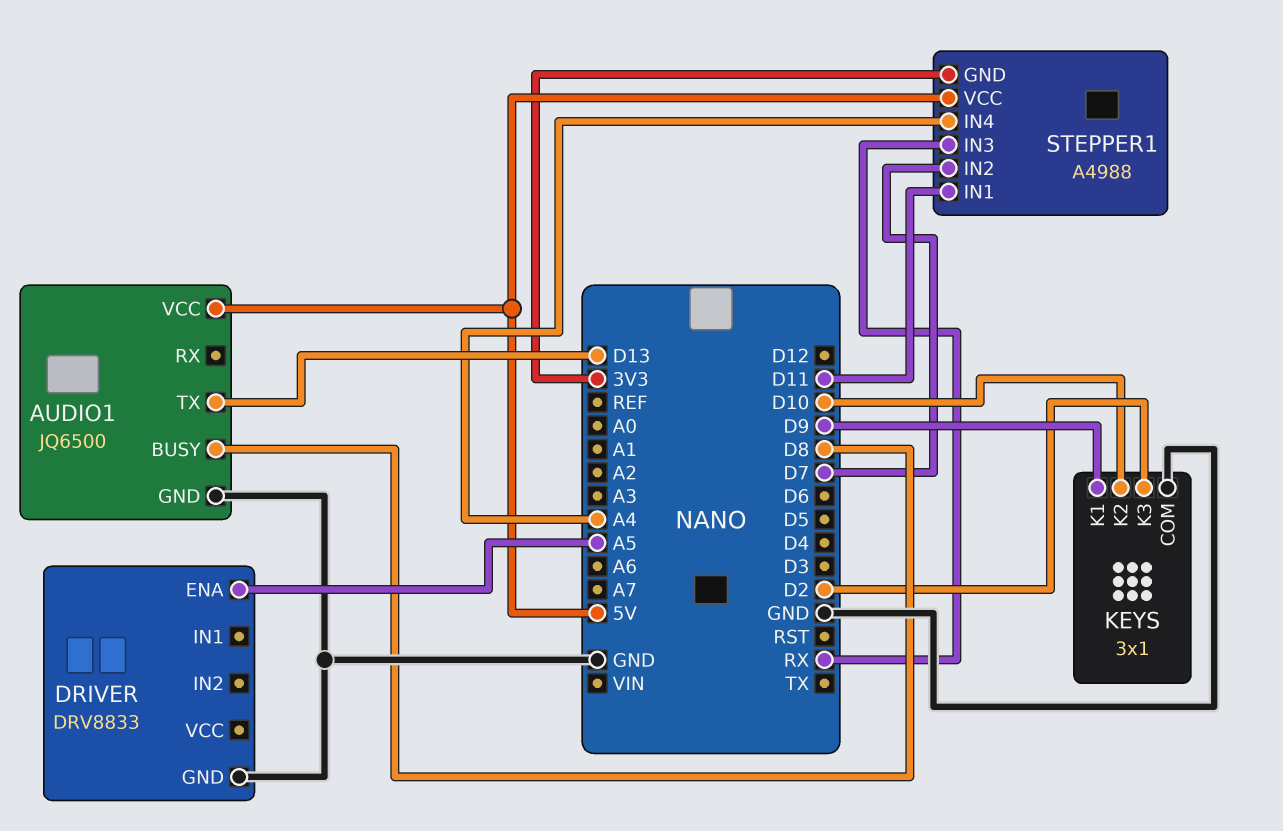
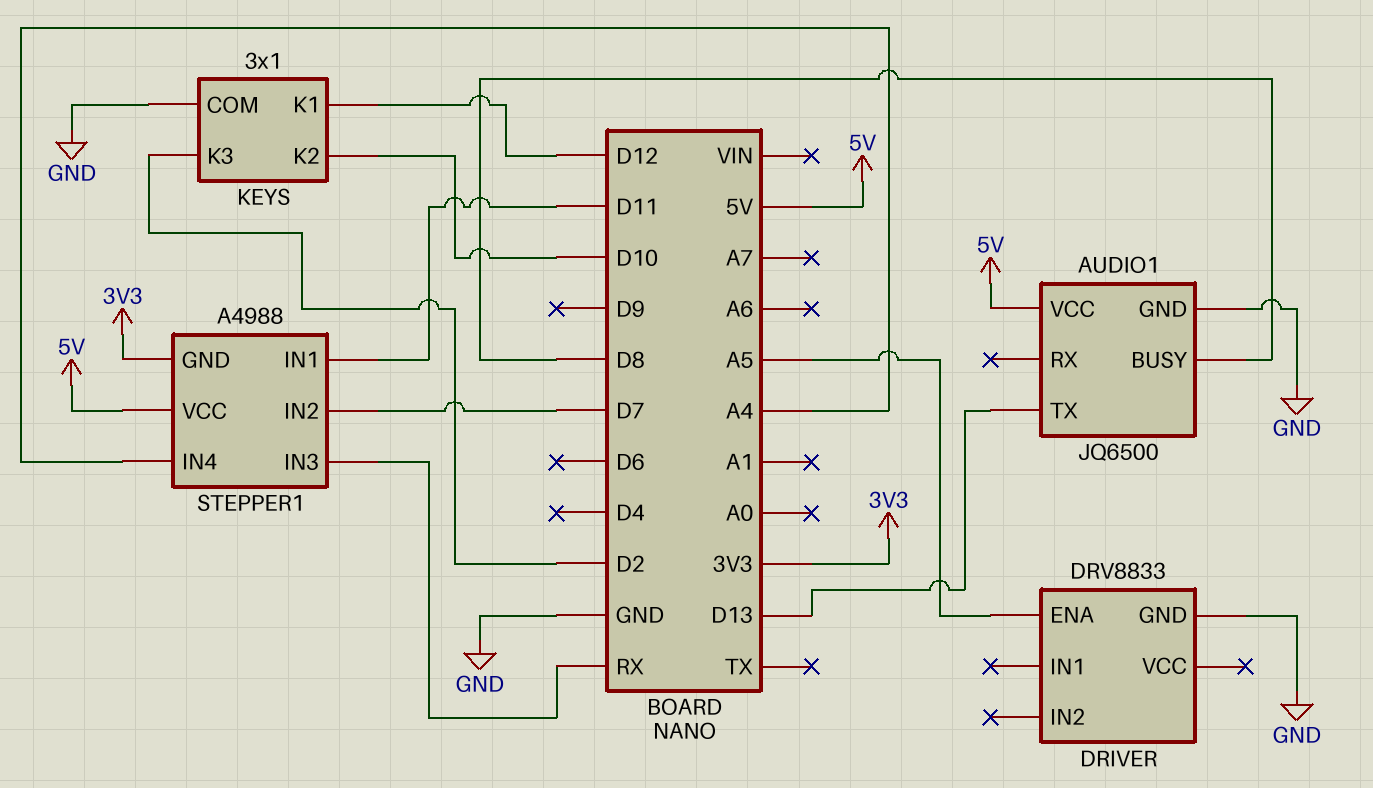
KEYS pin K1: D9 -> D12

